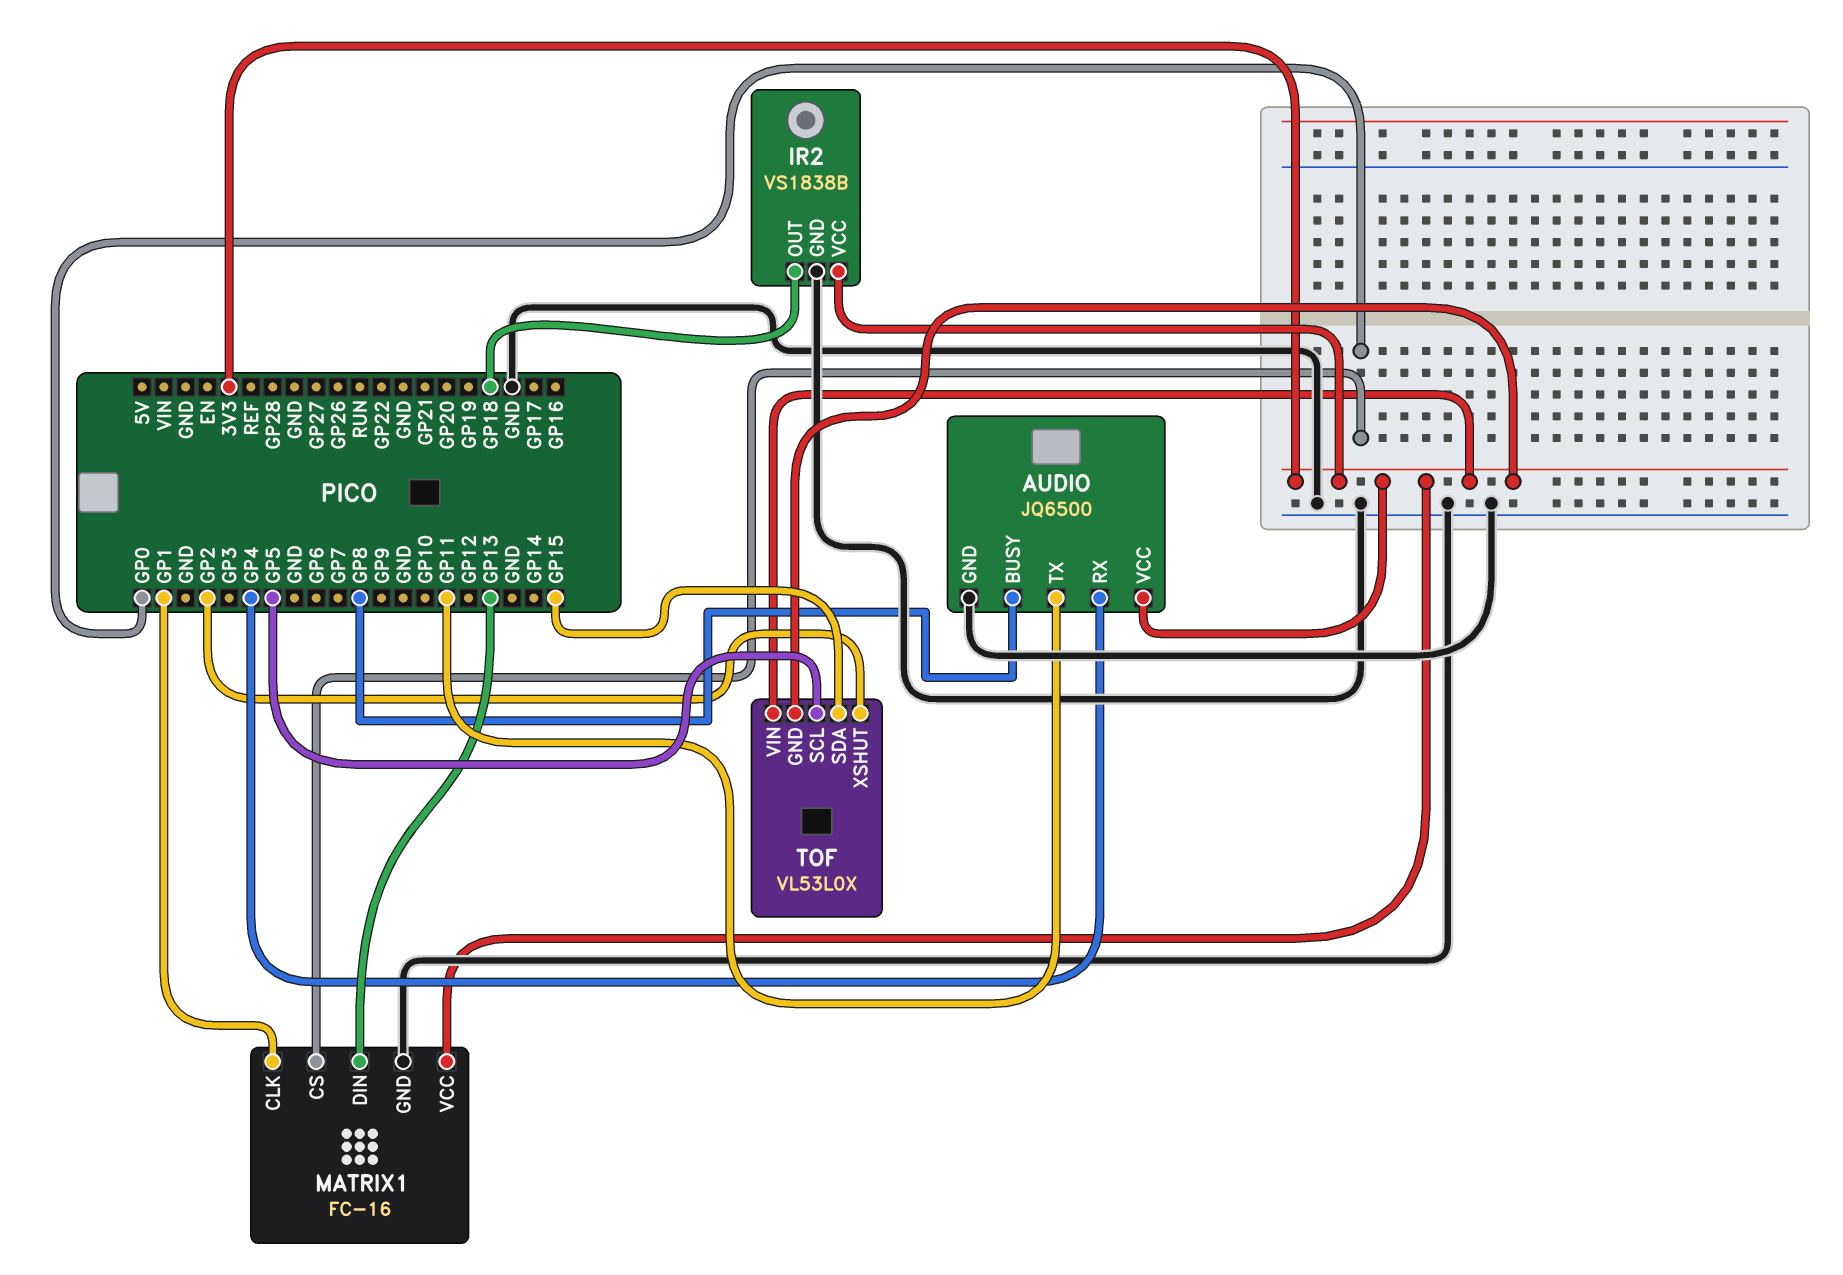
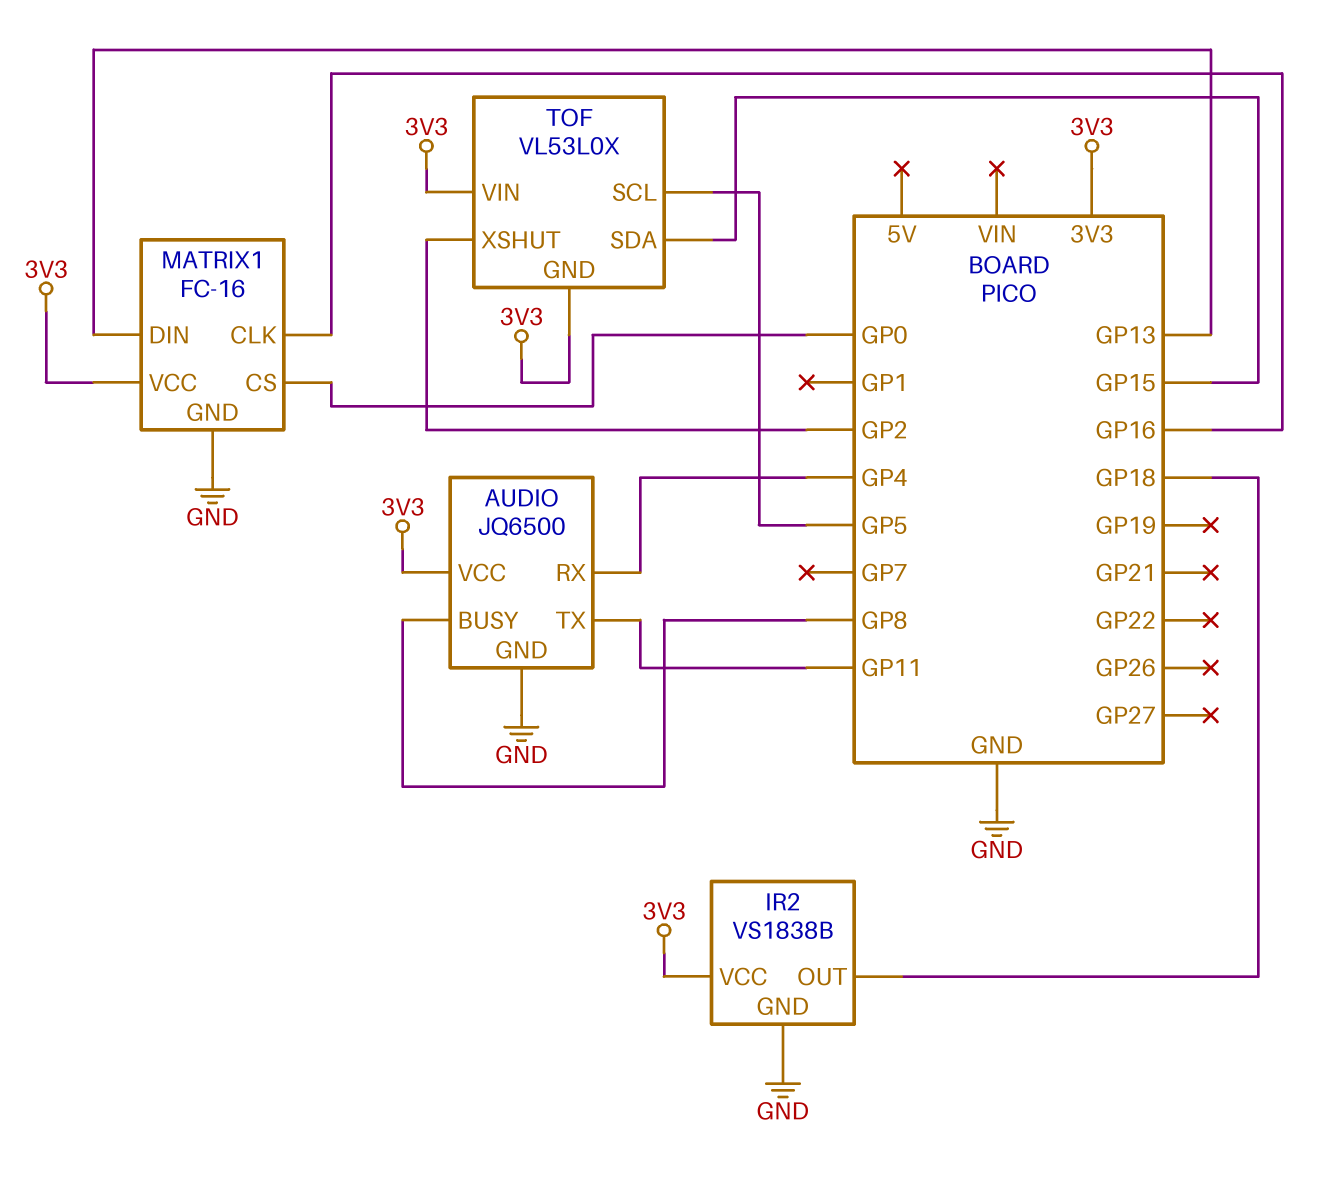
MATRIX1 pin CLK: GP1 -> GP16

